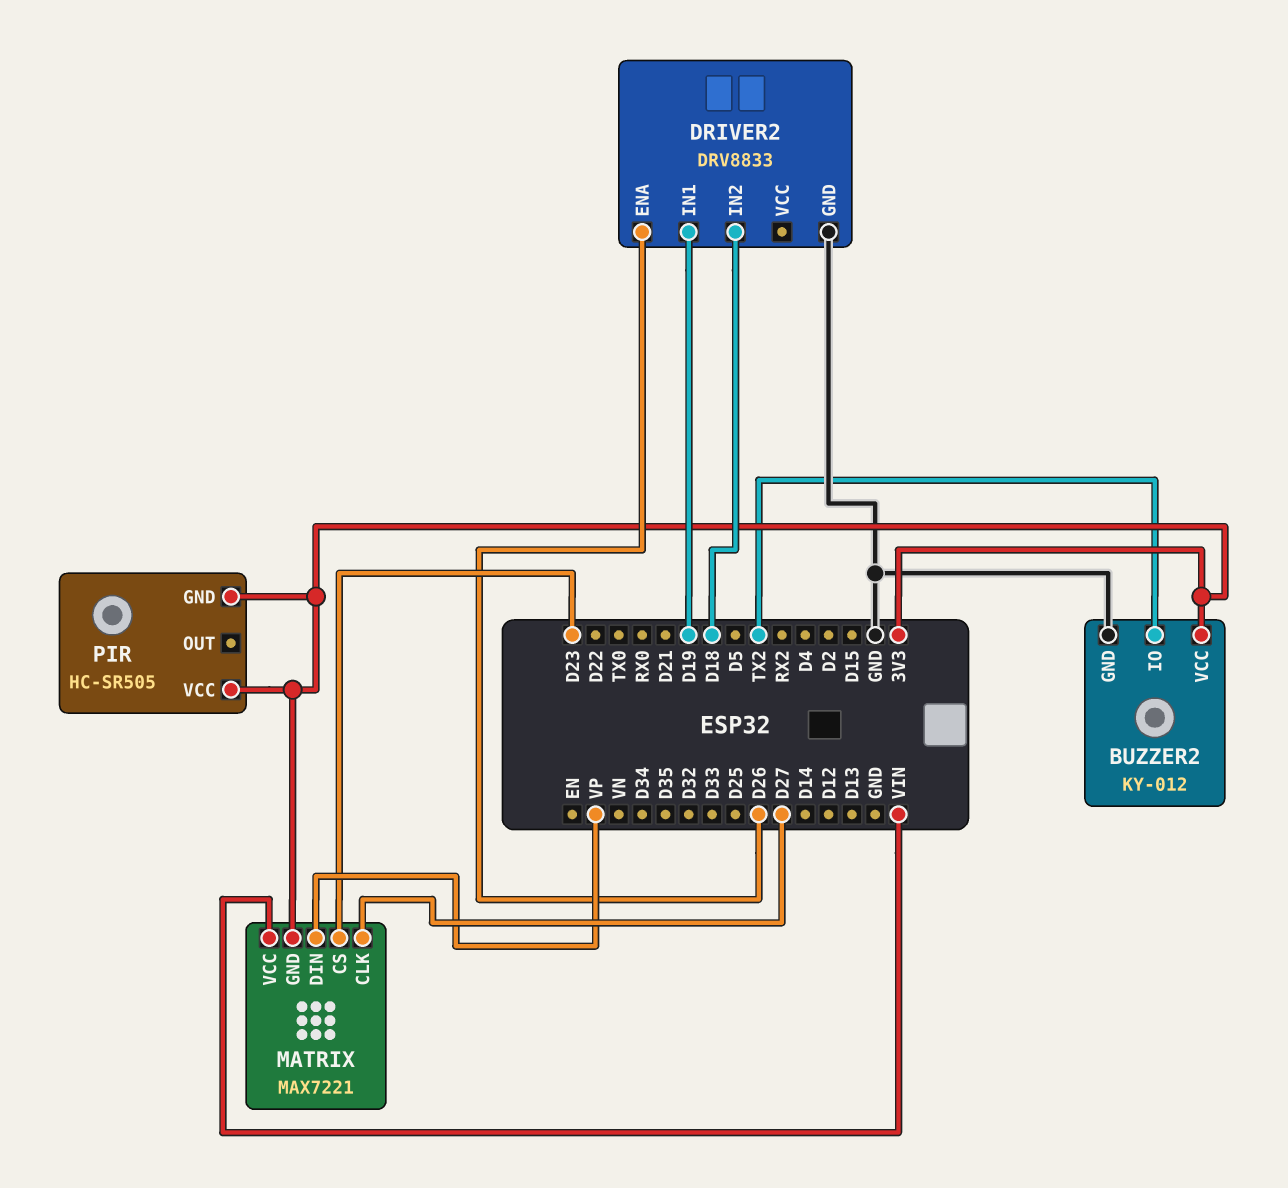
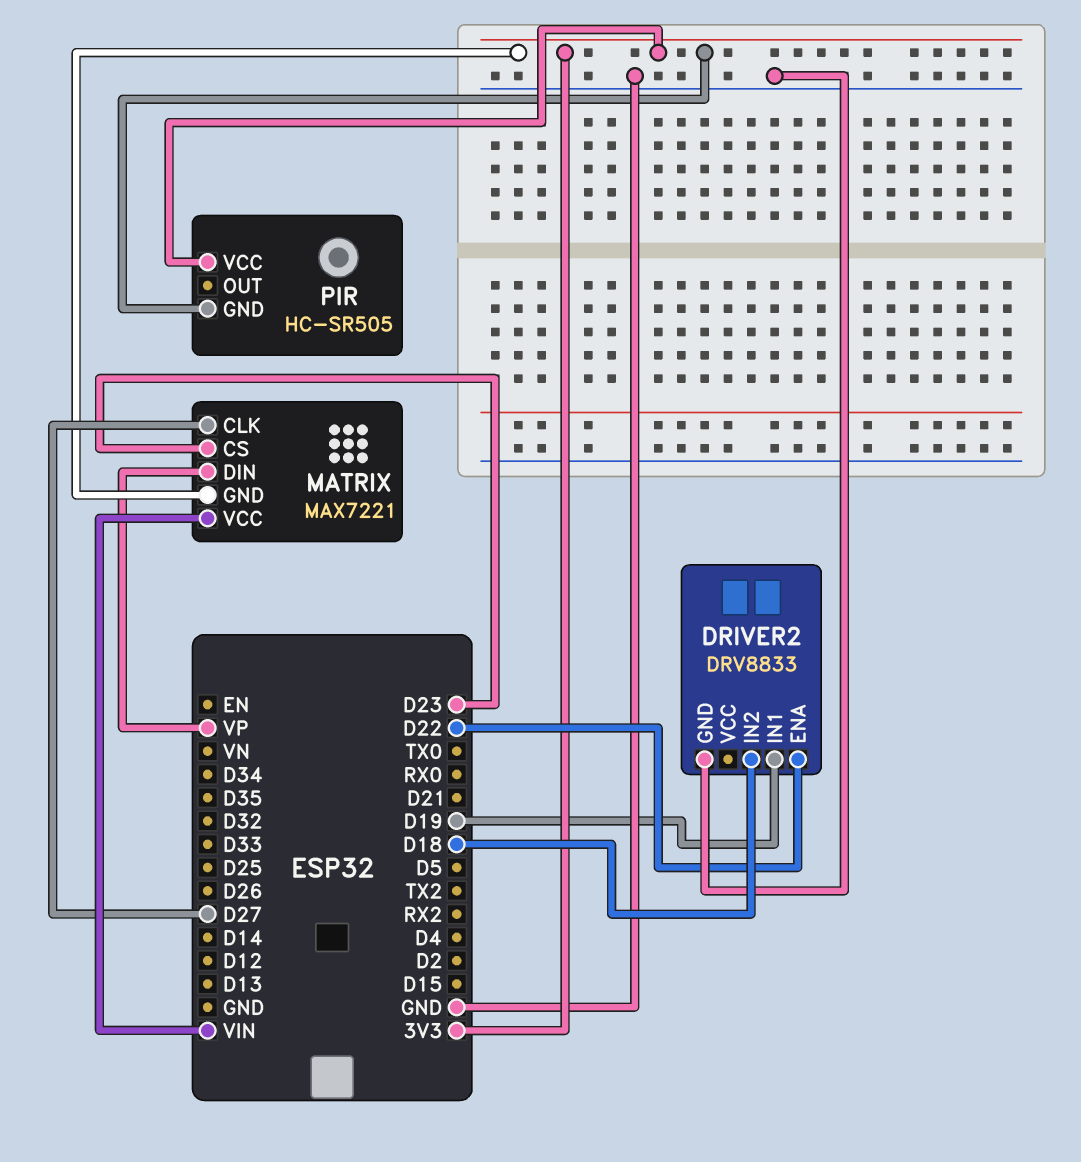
BUZZER2: KY-012 -> none
BUZZER2 pin GND: GND -> none
BUZZER2 pin IO: TX2 -> none
BUZZER2 pin VCC: 3V3 -> none
DRIVER2 pin ENA: D26 -> D22

